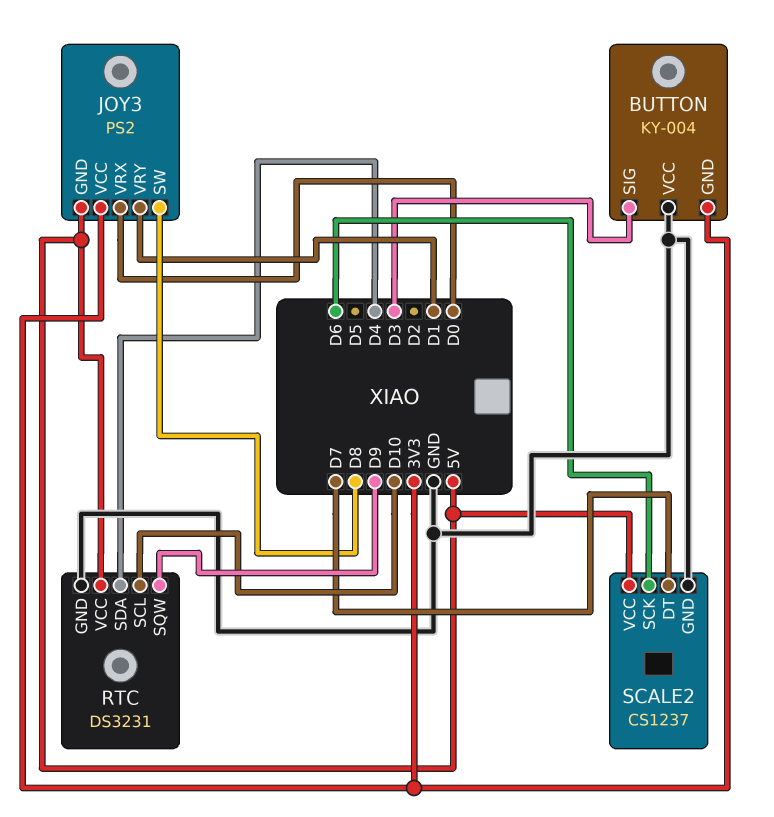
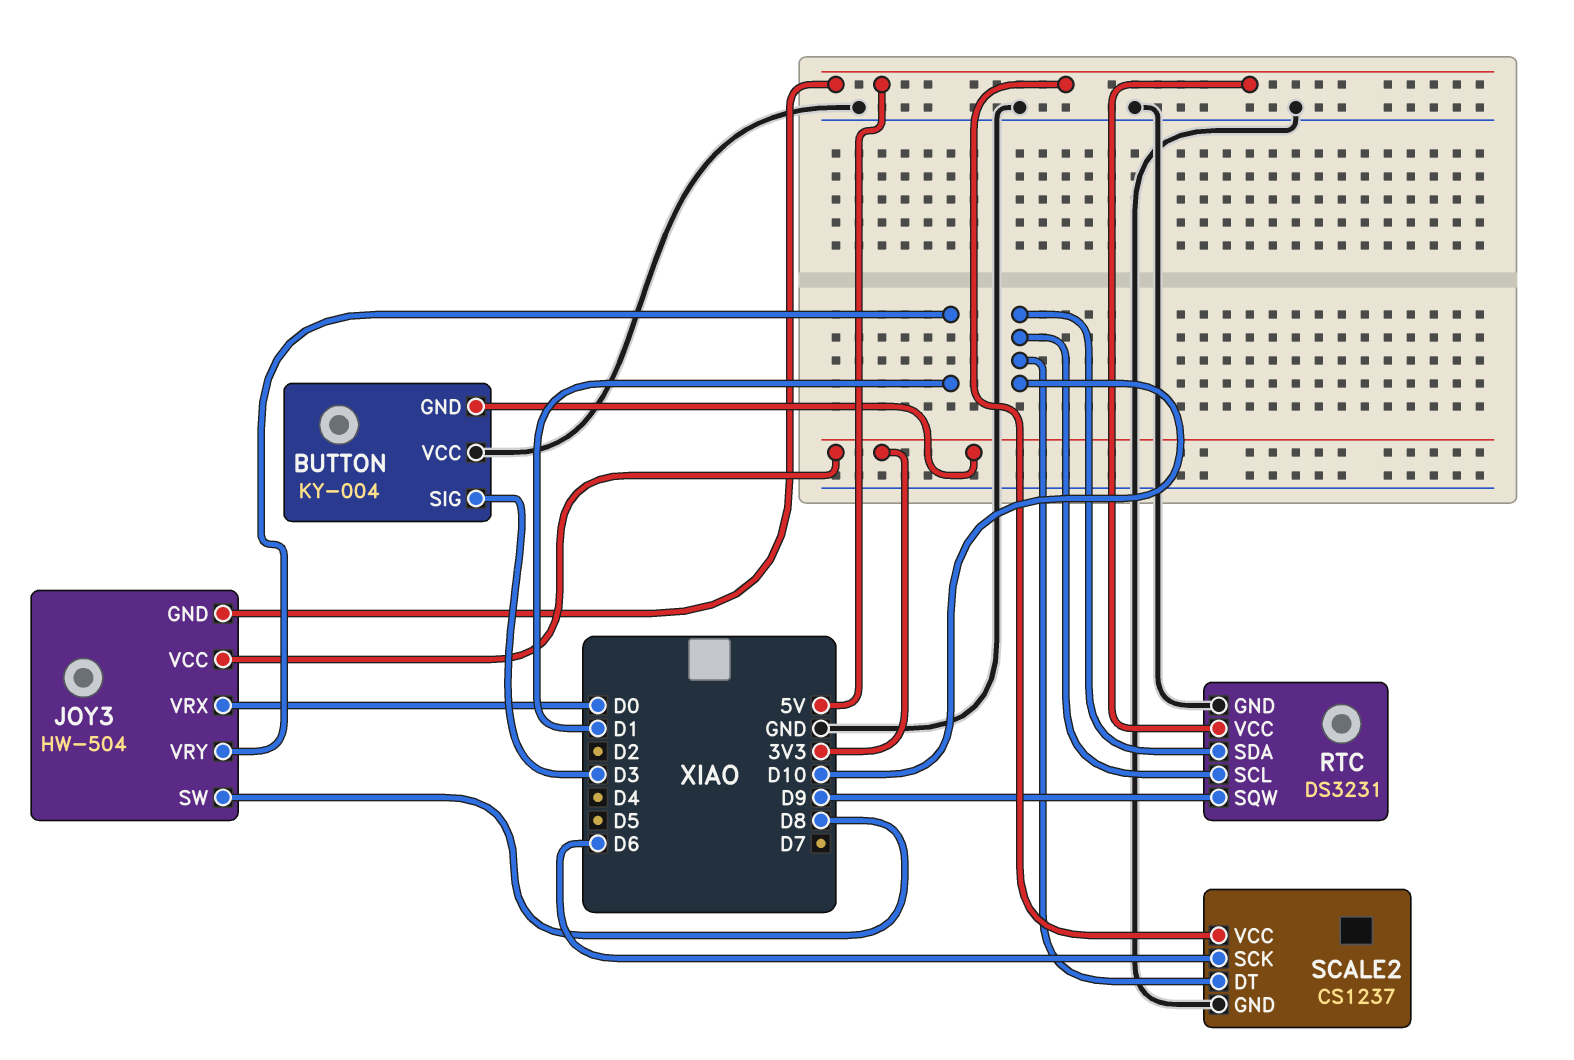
JOY3: PS2 -> HW-504
RTC pin SDA: D4 -> D10
SCALE2 pin DT: D7 -> D10

